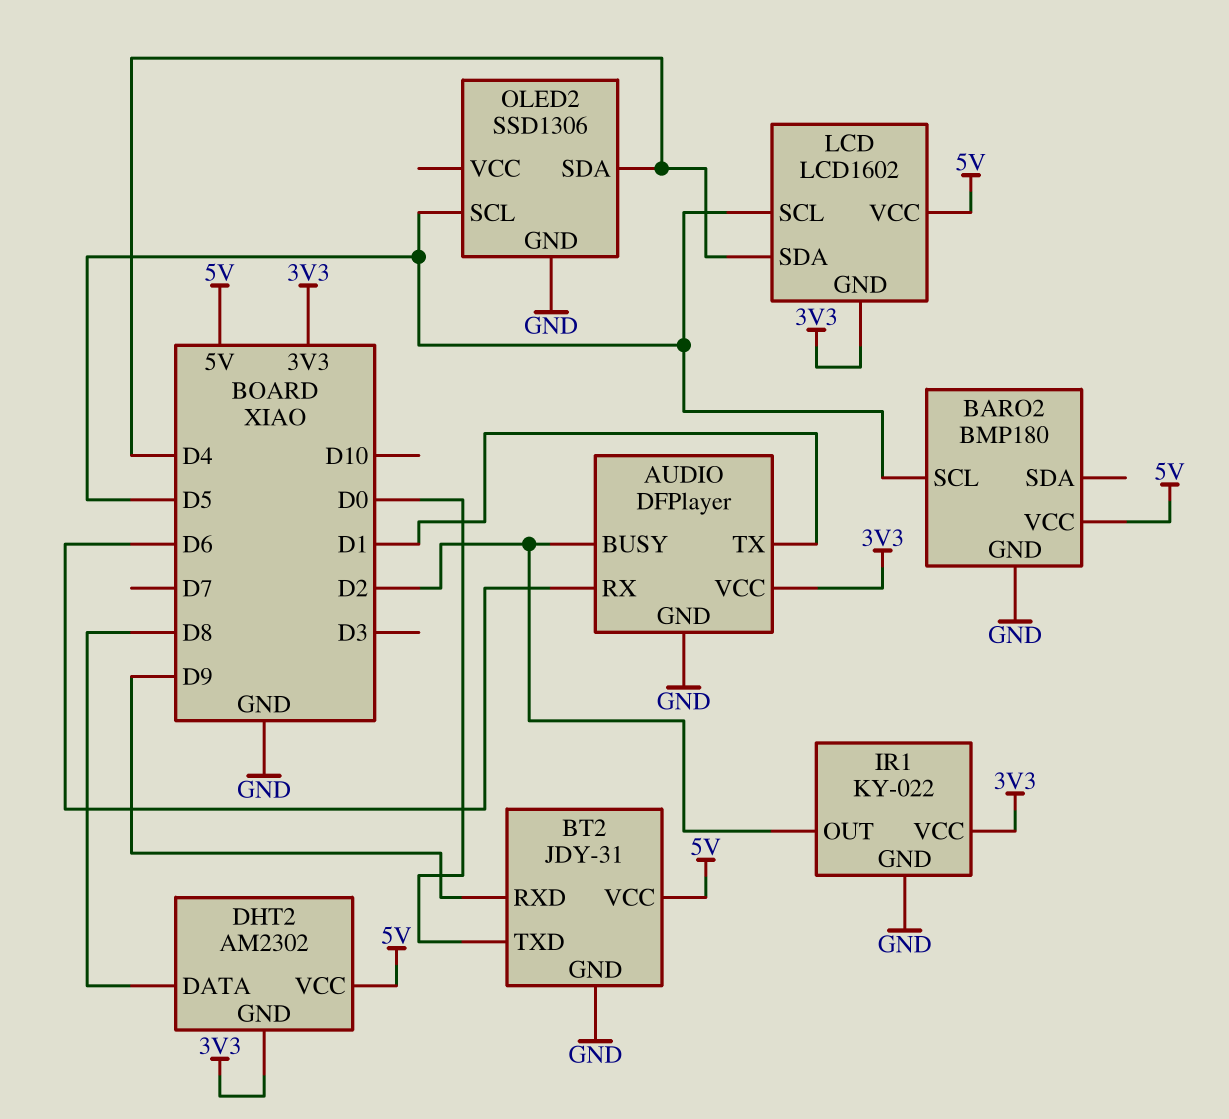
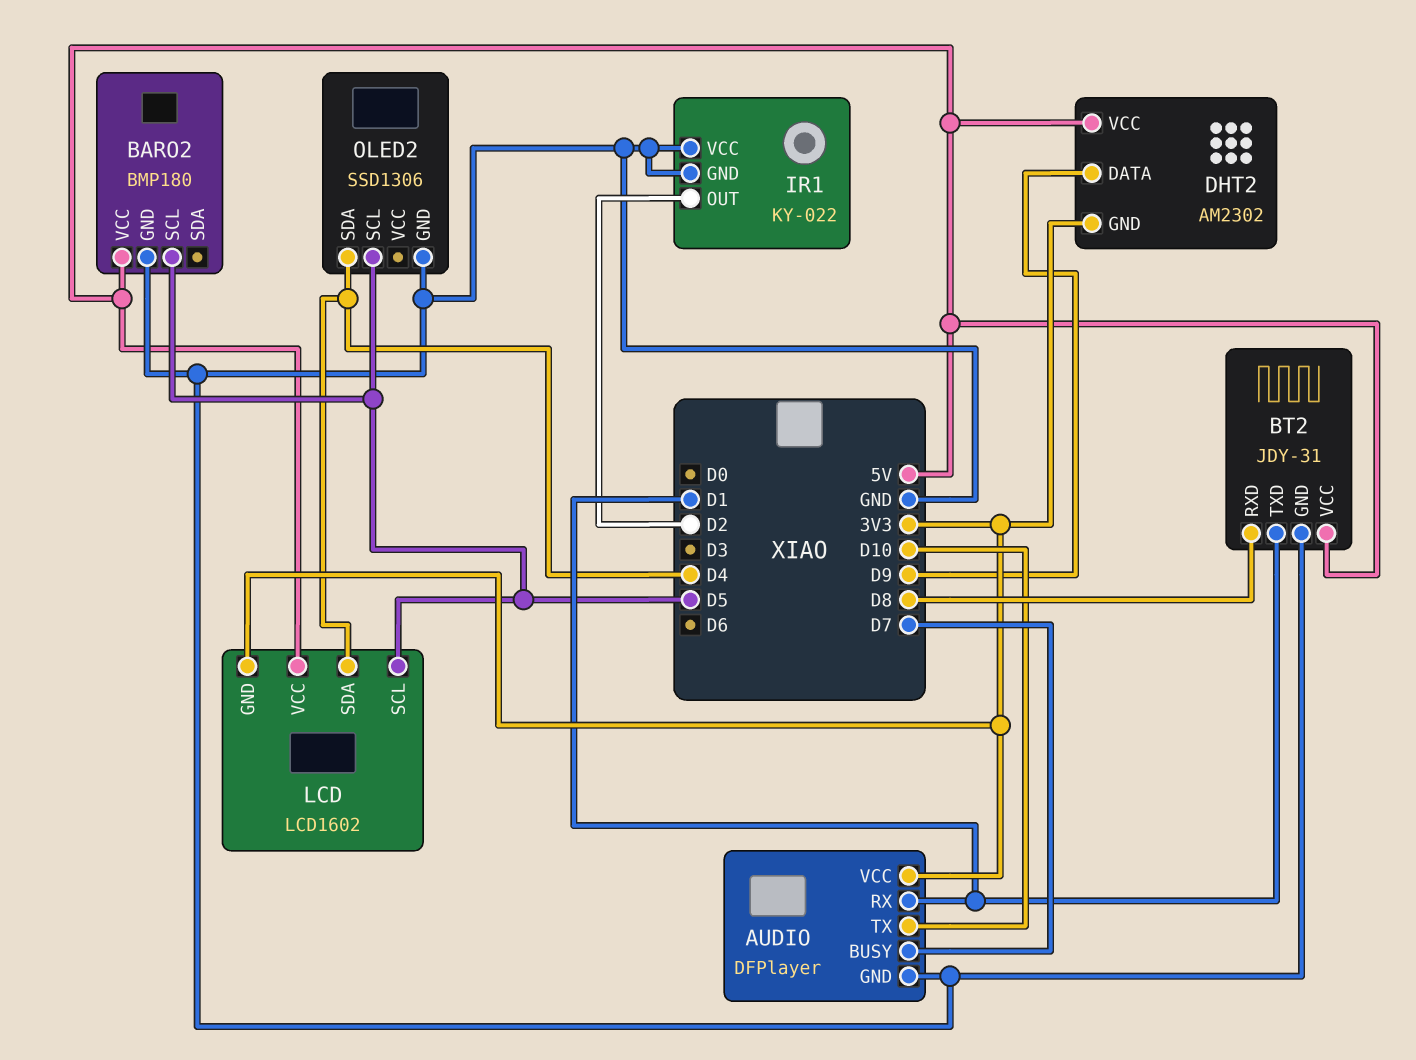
AUDIO pin BUSY: D2 -> D7
AUDIO pin RX: D6 -> D1
AUDIO pin TX: D1 -> D10
BT2 pin RXD: D9 -> D8
BT2 pin TXD: D0 -> D1
DHT2 pin DATA: D8 -> D9
IR1 pin VCC: 3V3 -> GND

